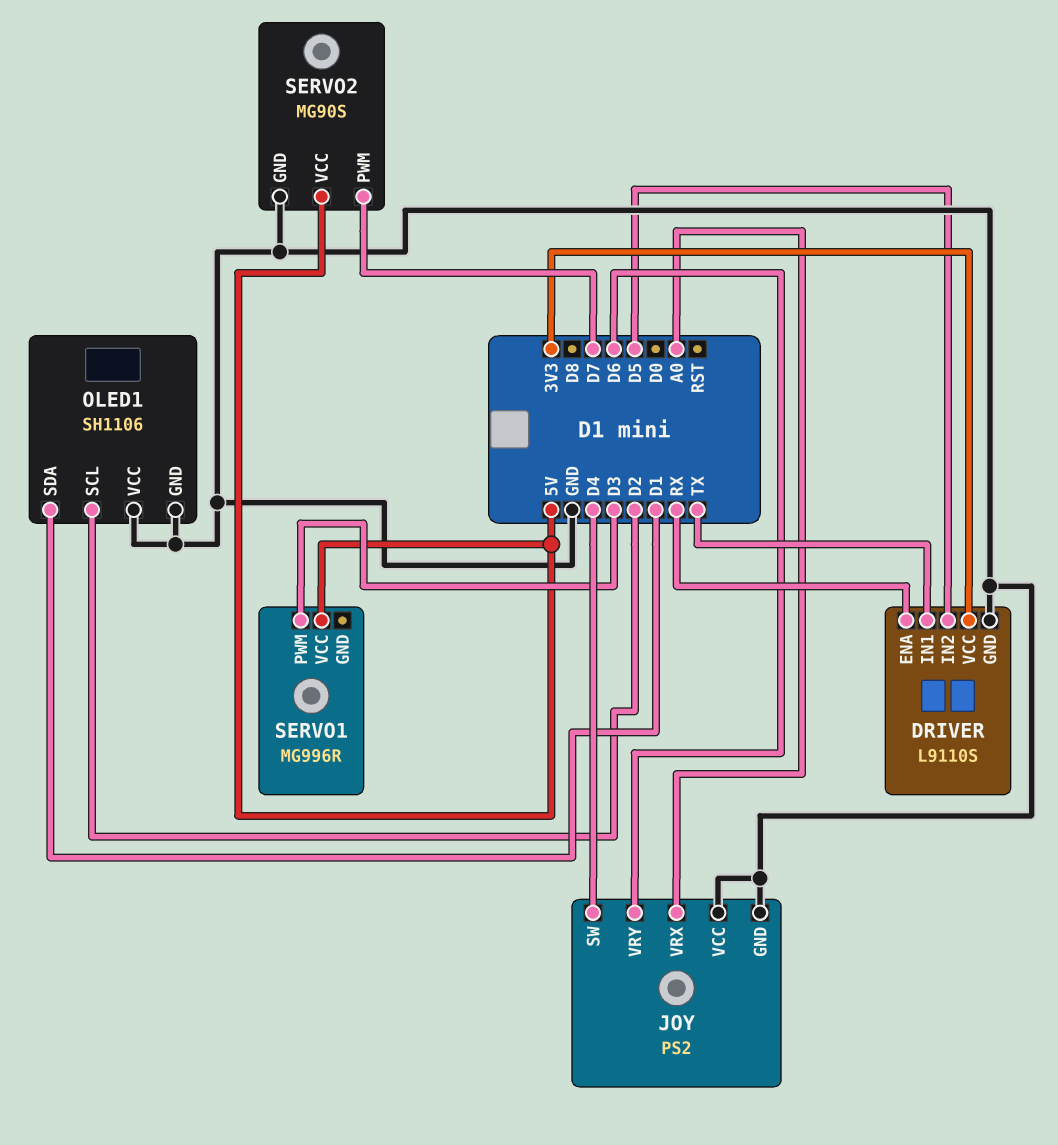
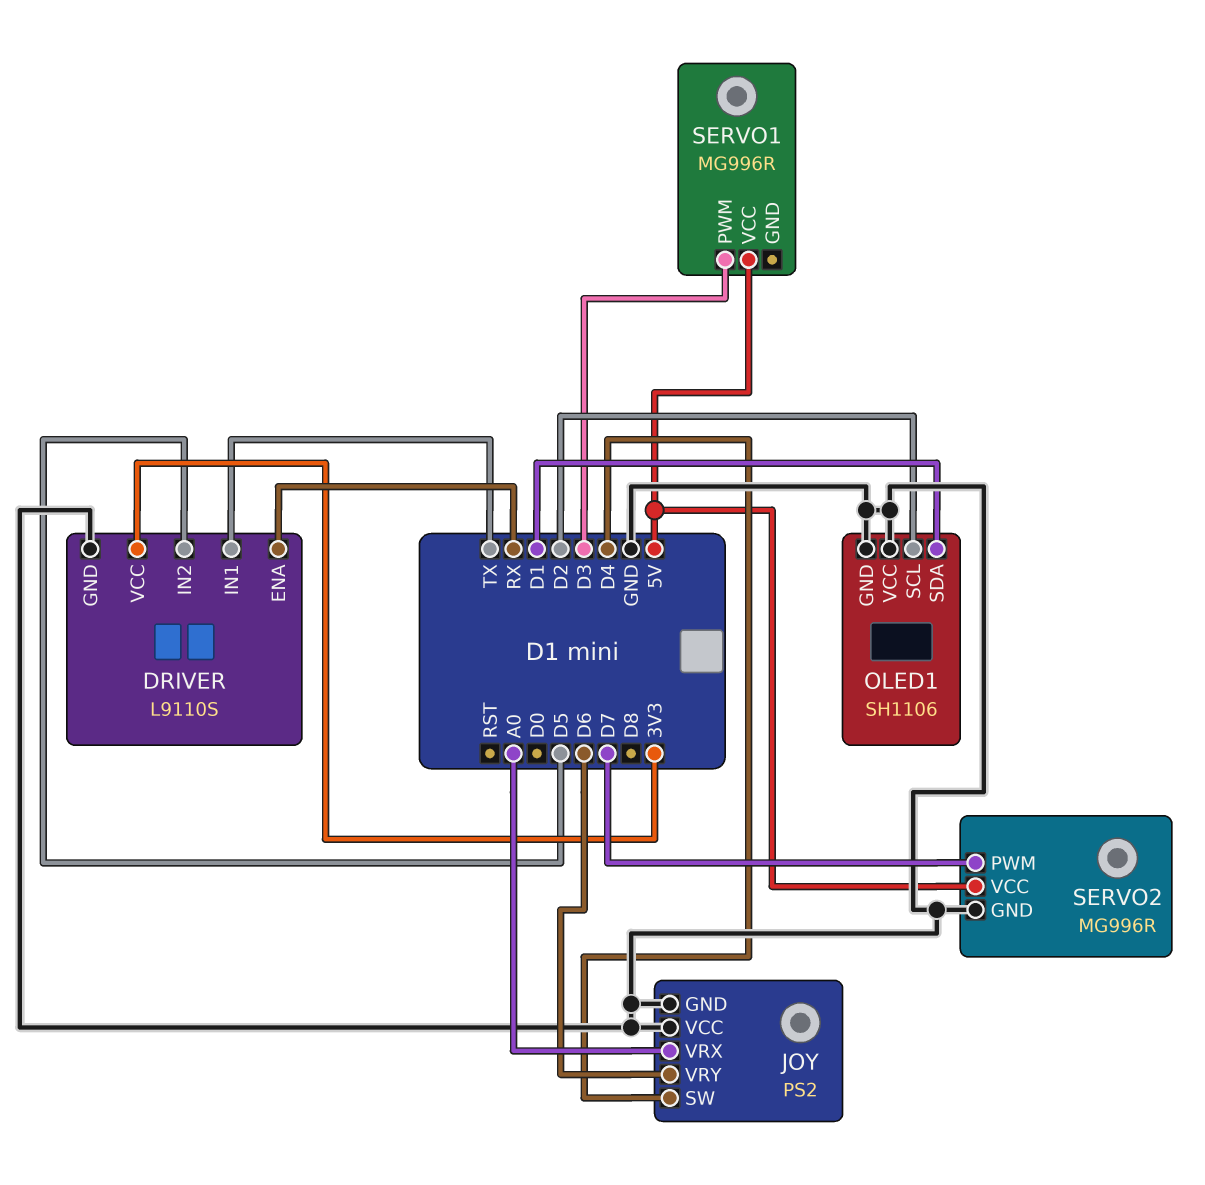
SERVO2: MG90S -> MG996R

